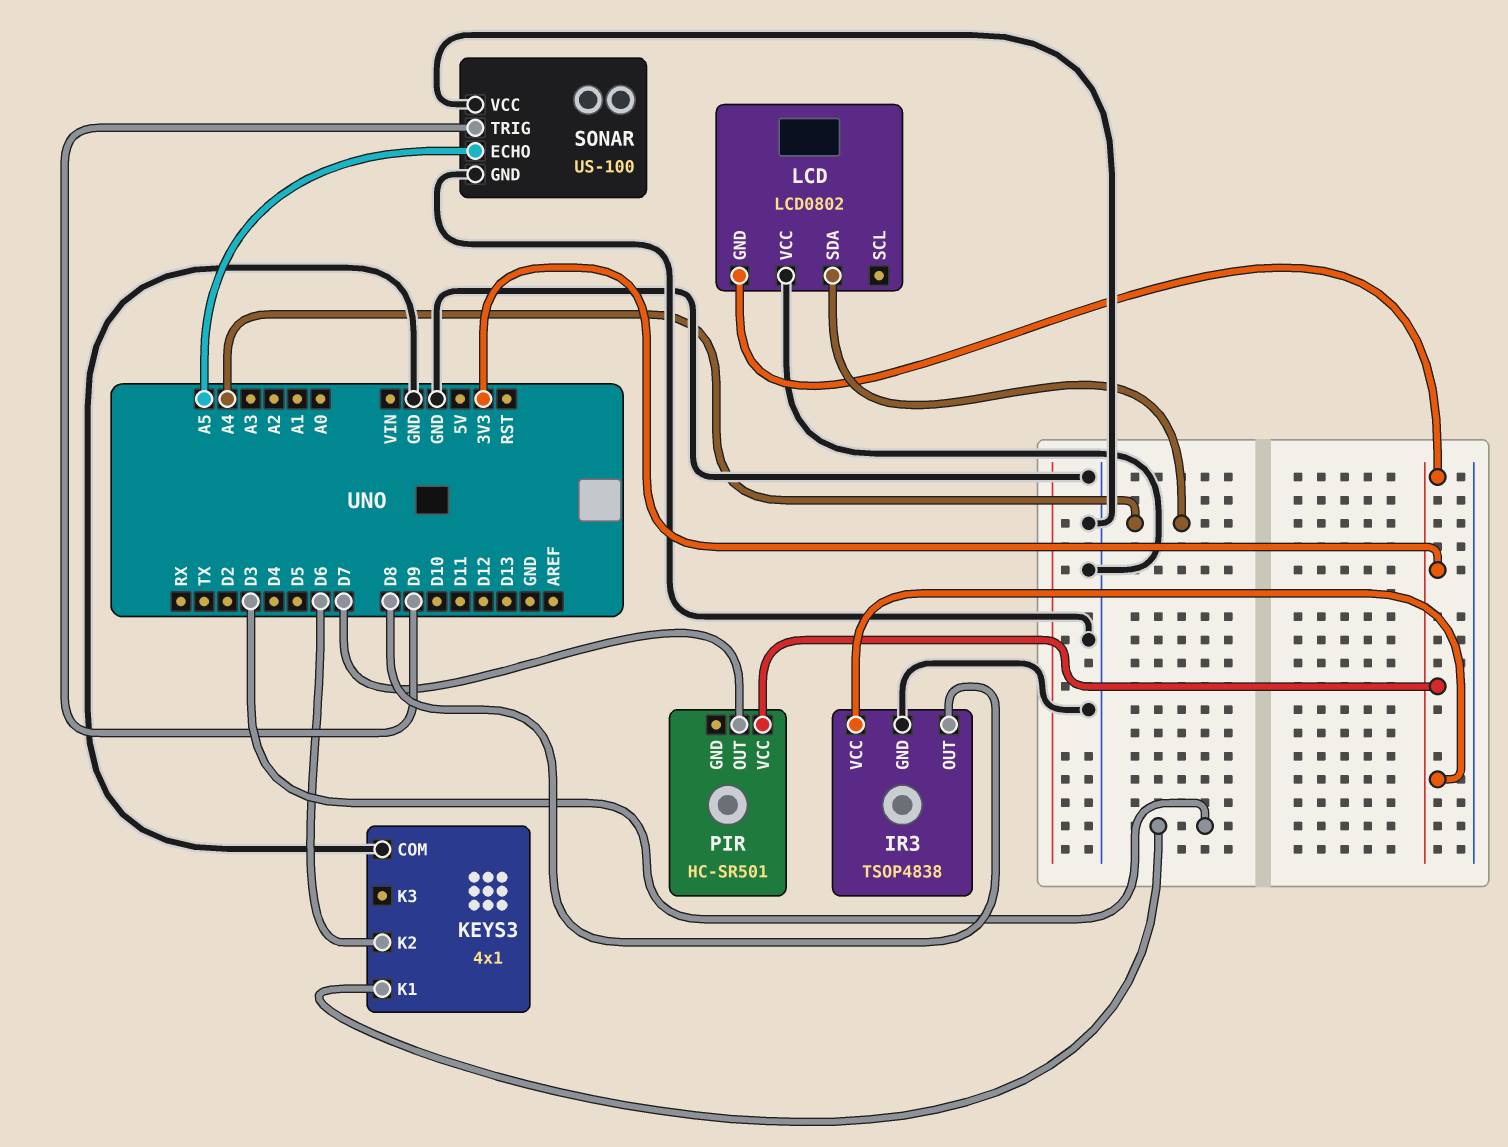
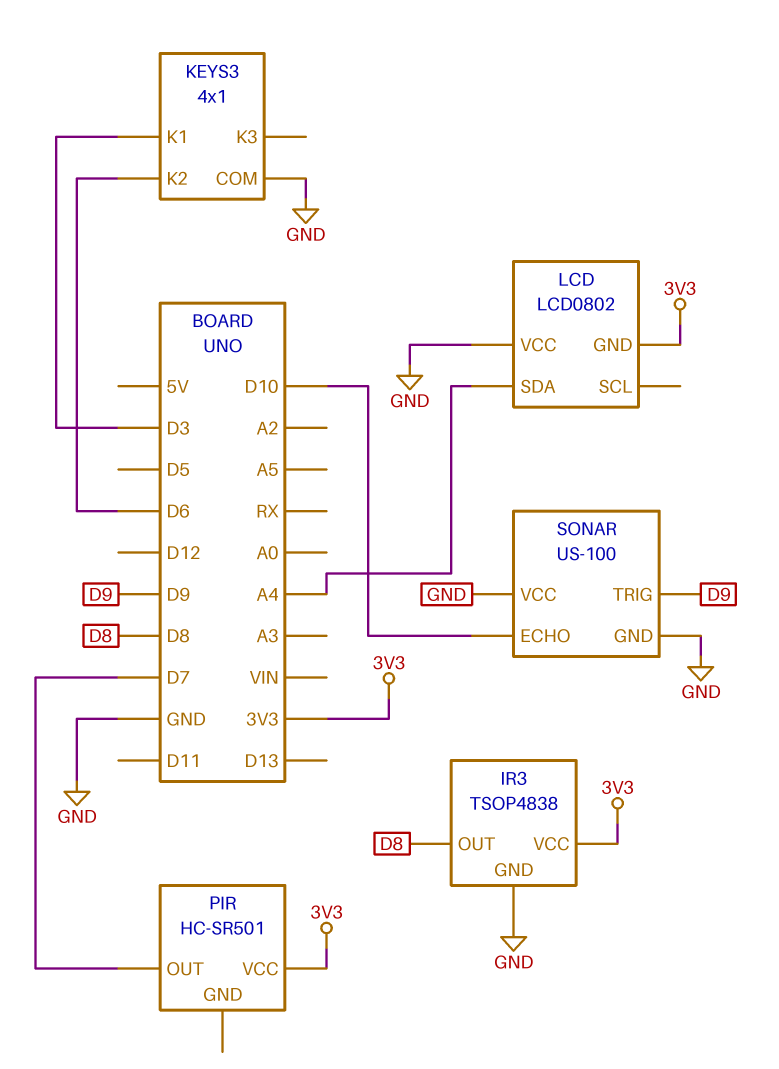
SONAR pin ECHO: A5 -> D10

